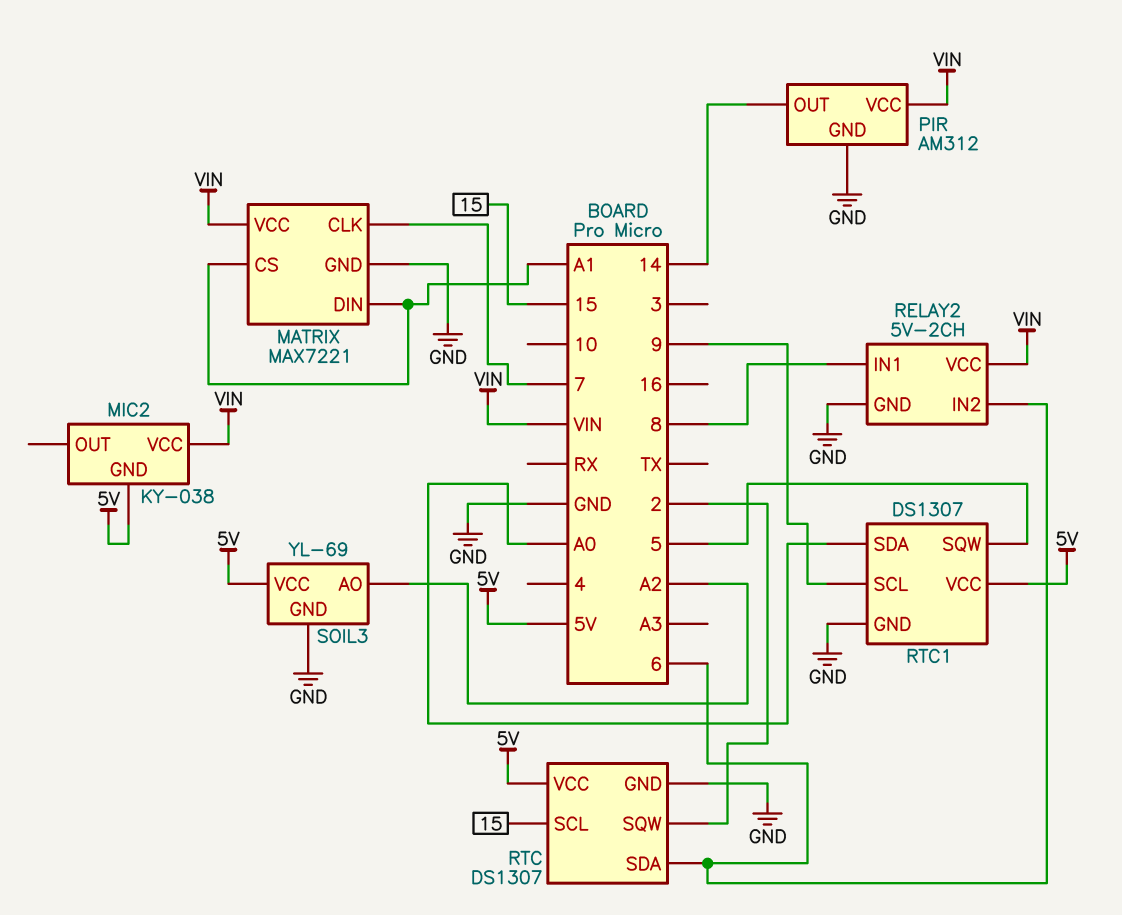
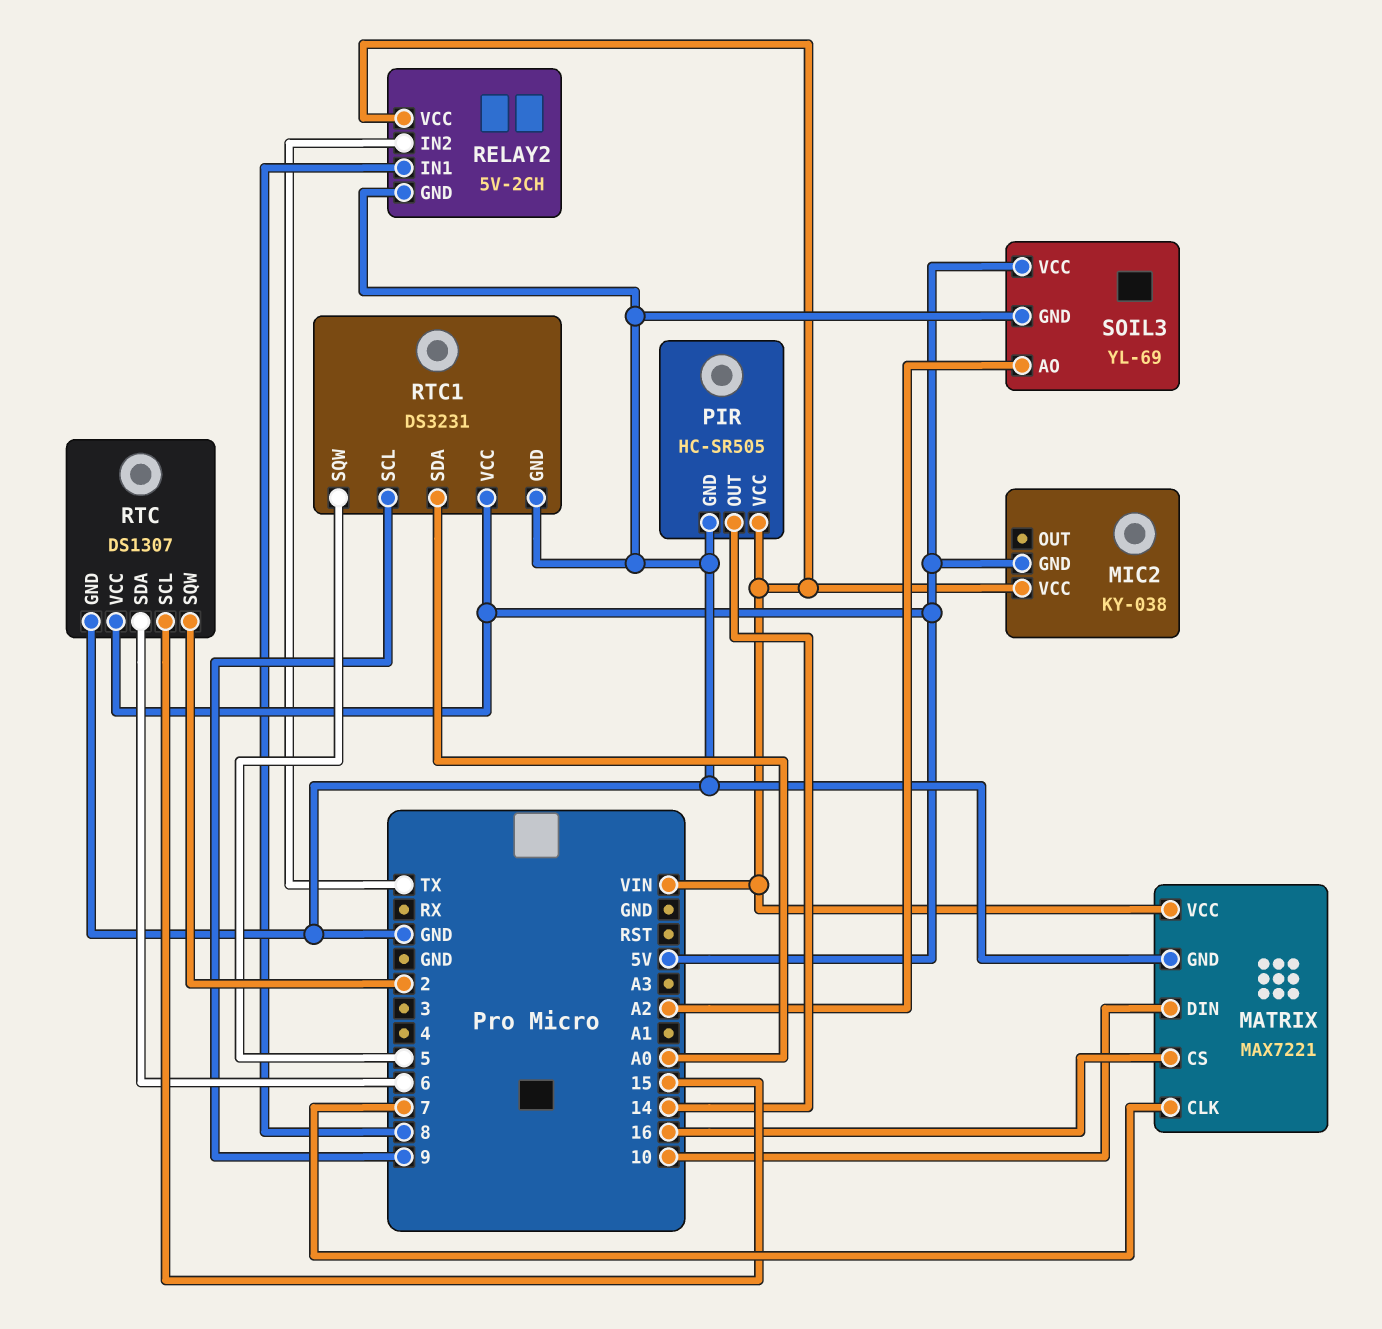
MATRIX pin CS: A1 -> 16
MATRIX pin DIN: A1 -> 10
PIR: AM312 -> HC-SR505
RELAY2 pin IN2: 6 -> TX
RTC1: DS1307 -> DS3231

